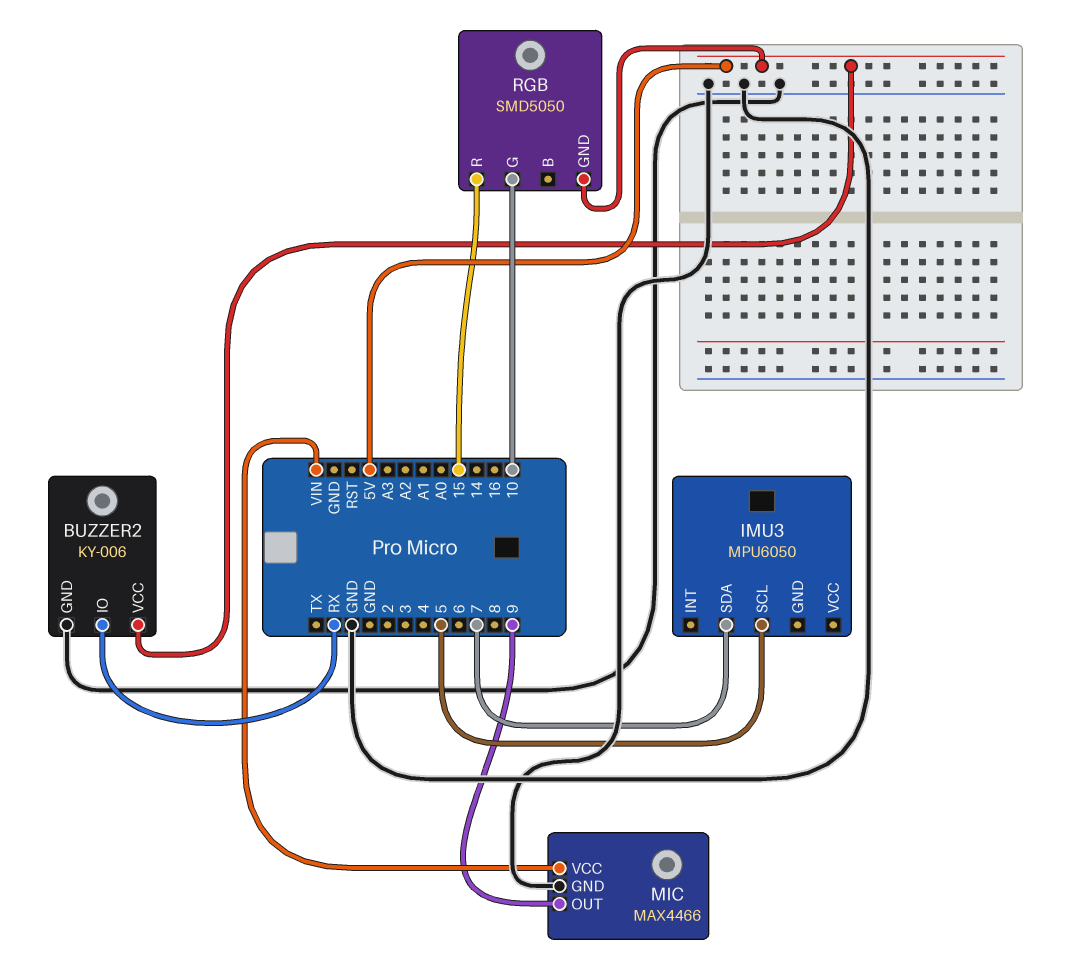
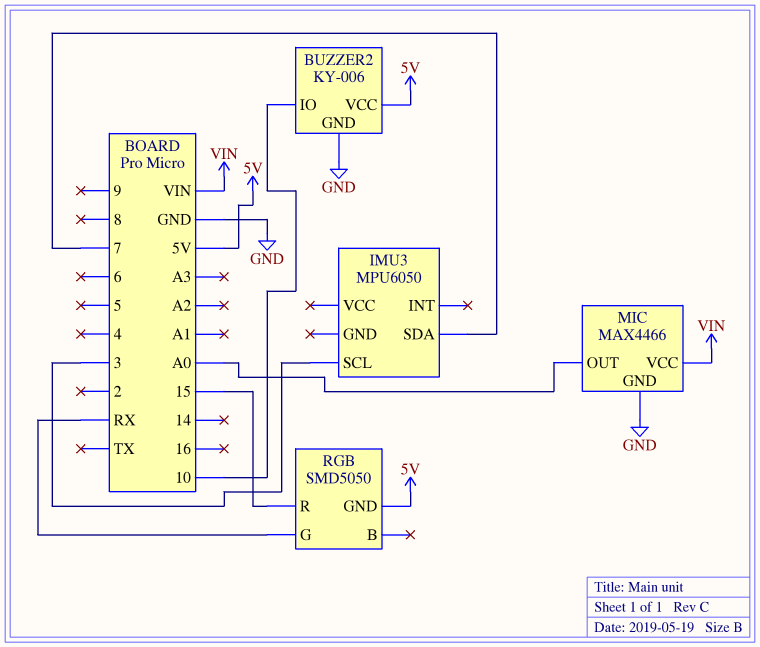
BUZZER2 pin IO: RX -> 10
IMU3 pin SCL: 5 -> 3
MIC pin OUT: 9 -> A0
RGB pin G: 10 -> RX

